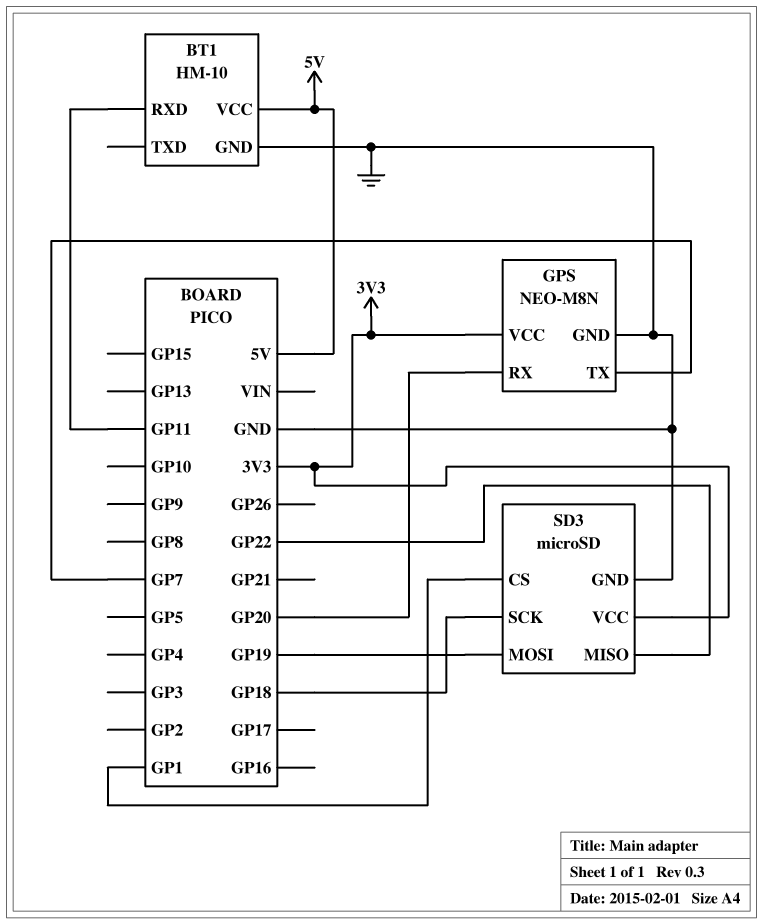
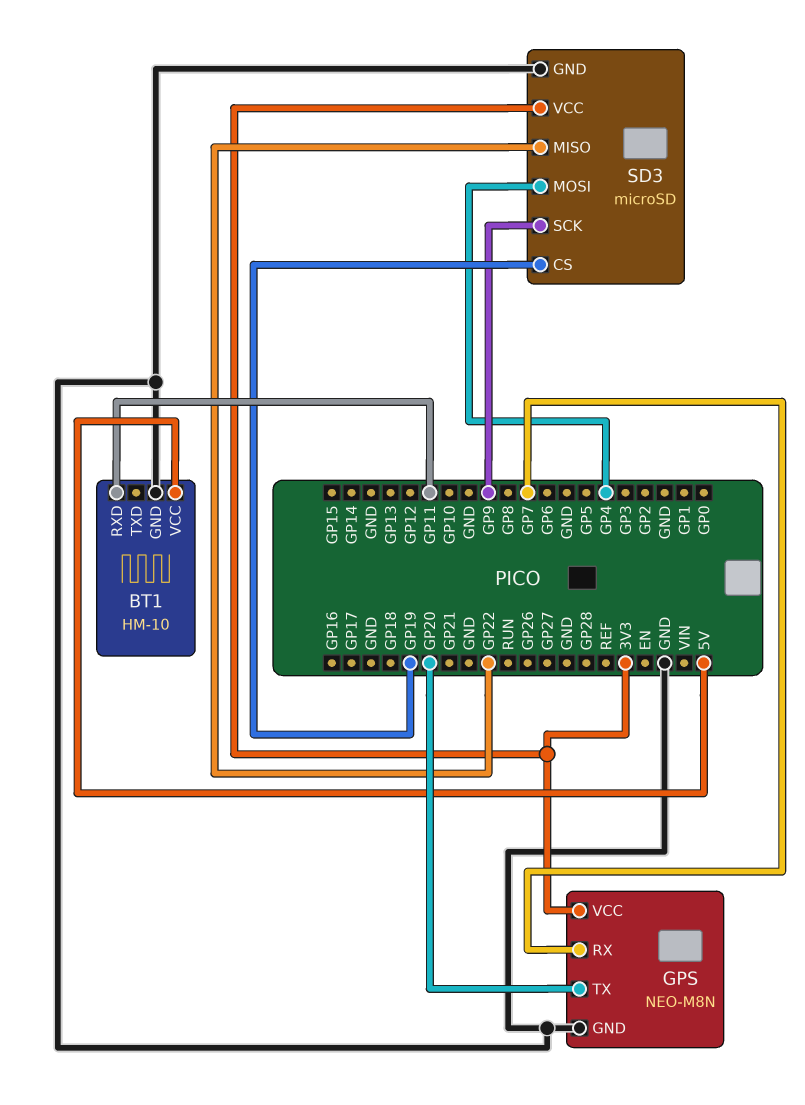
GPS pin RX: GP20 -> GP7
GPS pin TX: GP7 -> GP20
SD3 pin CS: GP1 -> GP19
SD3 pin MOSI: GP19 -> GP4
SD3 pin SCK: GP18 -> GP9

